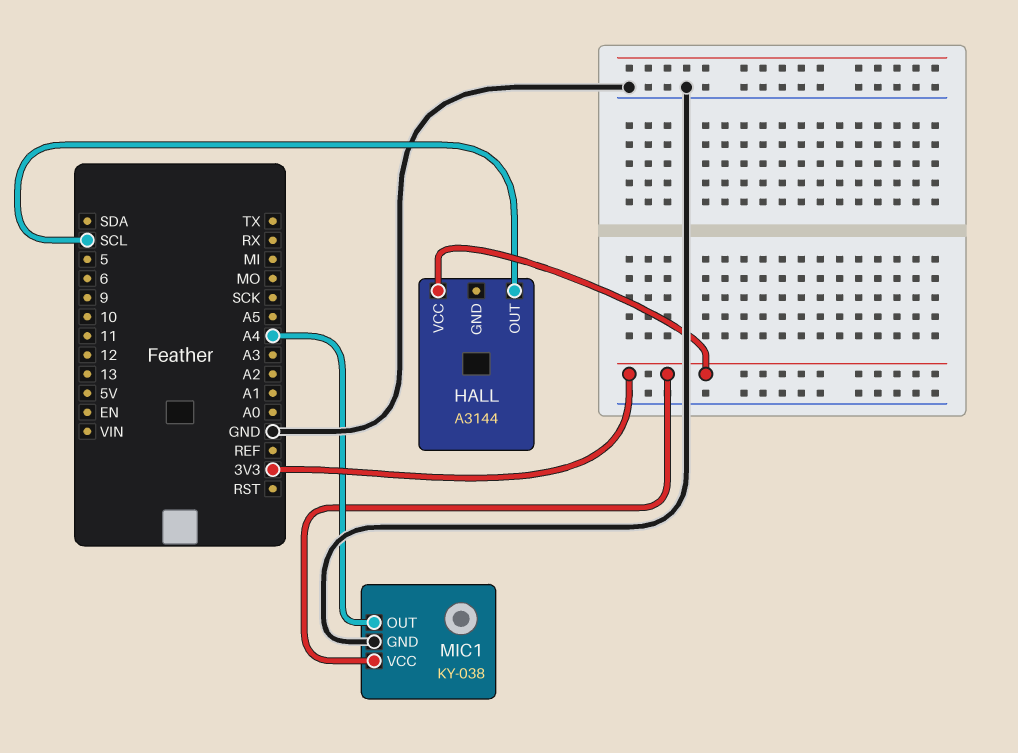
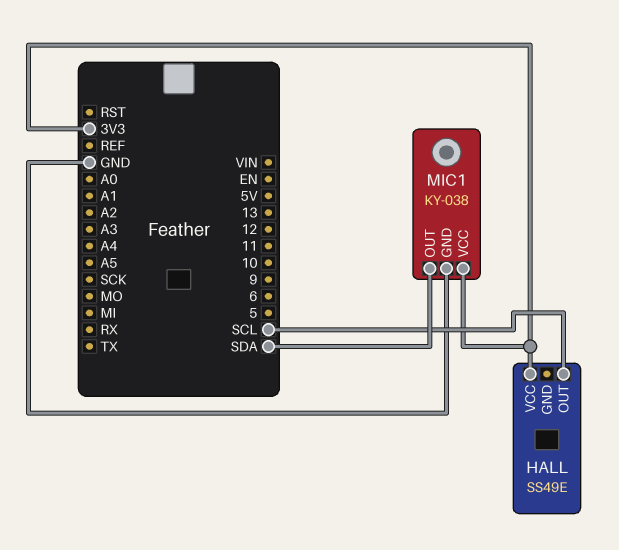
HALL: A3144 -> SS49E
MIC1 pin OUT: A4 -> SDA

